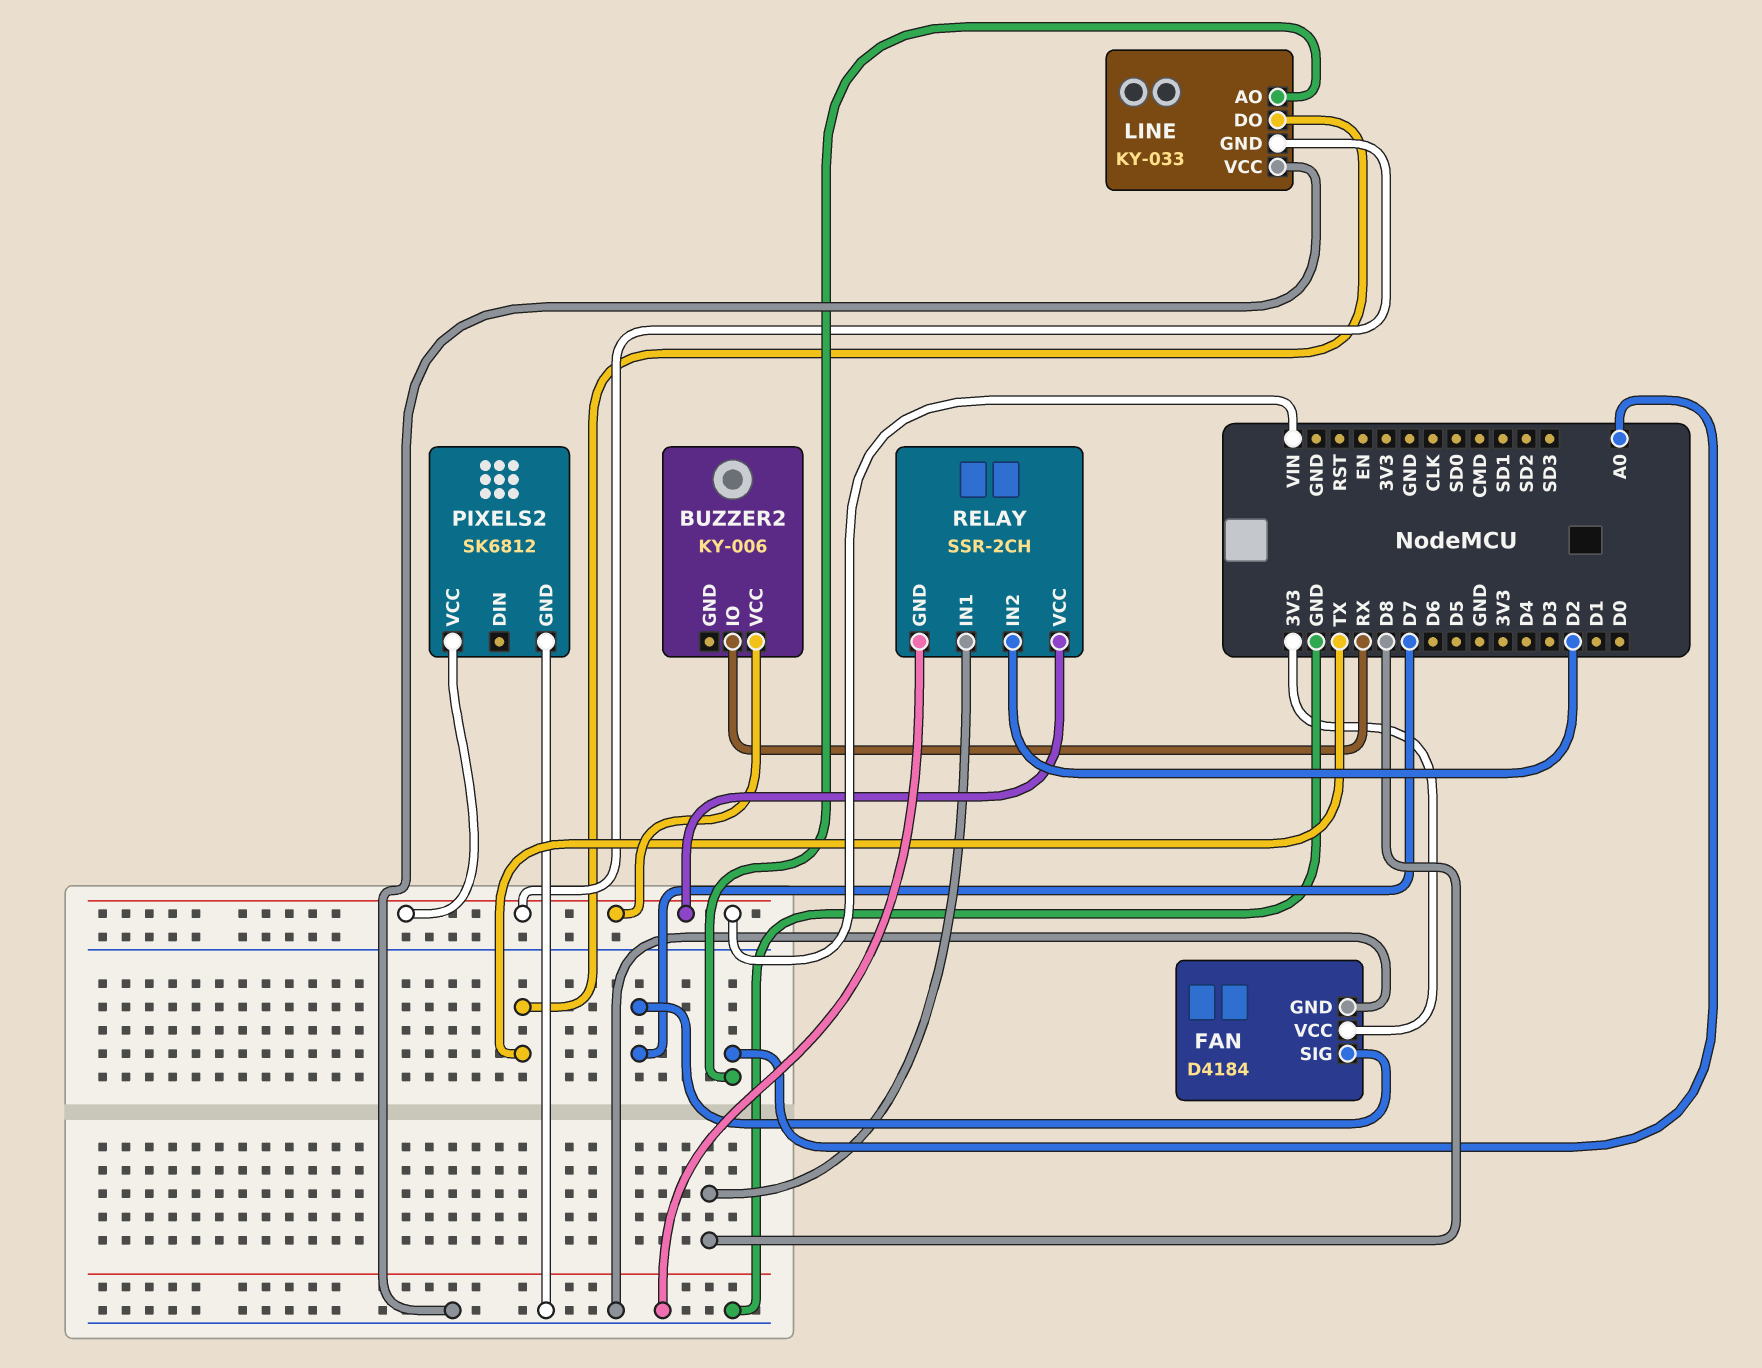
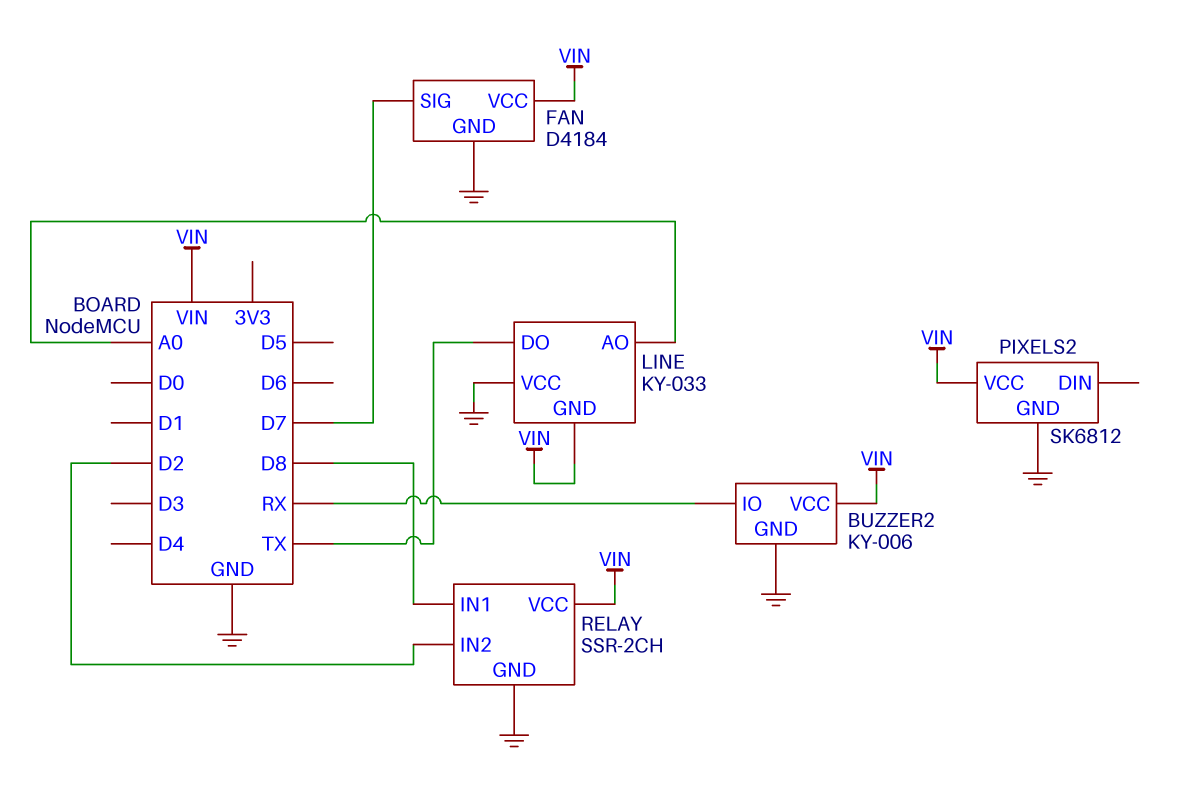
BUZZER2 pin GND: none -> GND
FAN pin VCC: 3V3 -> VIN

